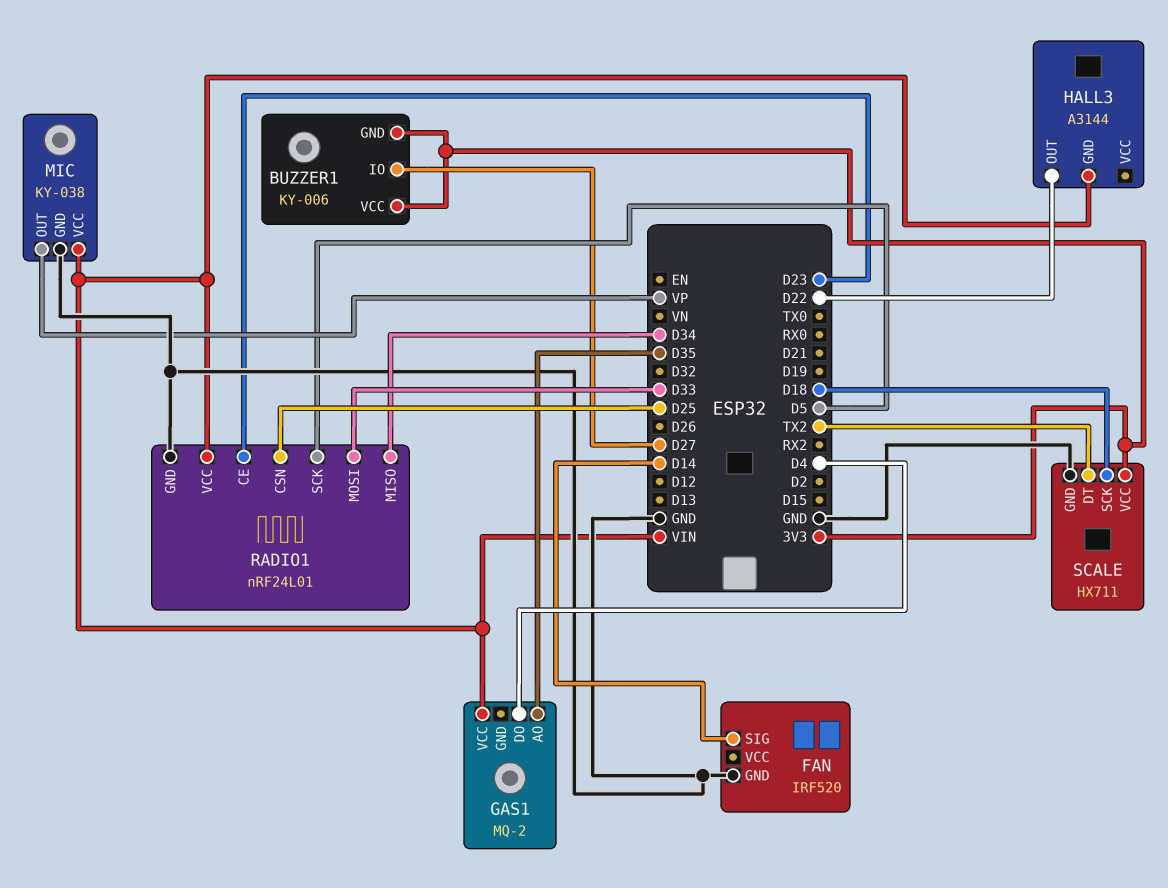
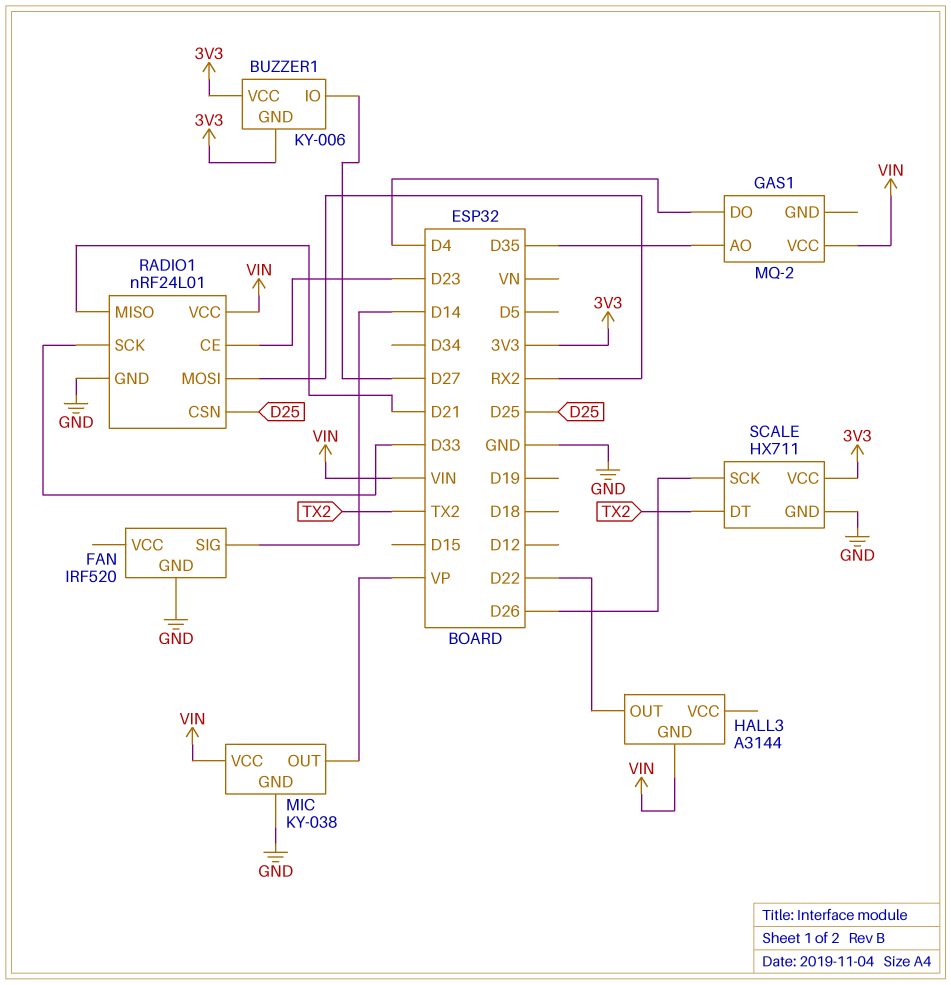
RADIO1 pin MISO: D34 -> D21
RADIO1 pin MOSI: D33 -> RX2
RADIO1 pin SCK: D5 -> D33
SCALE pin SCK: D18 -> D26

